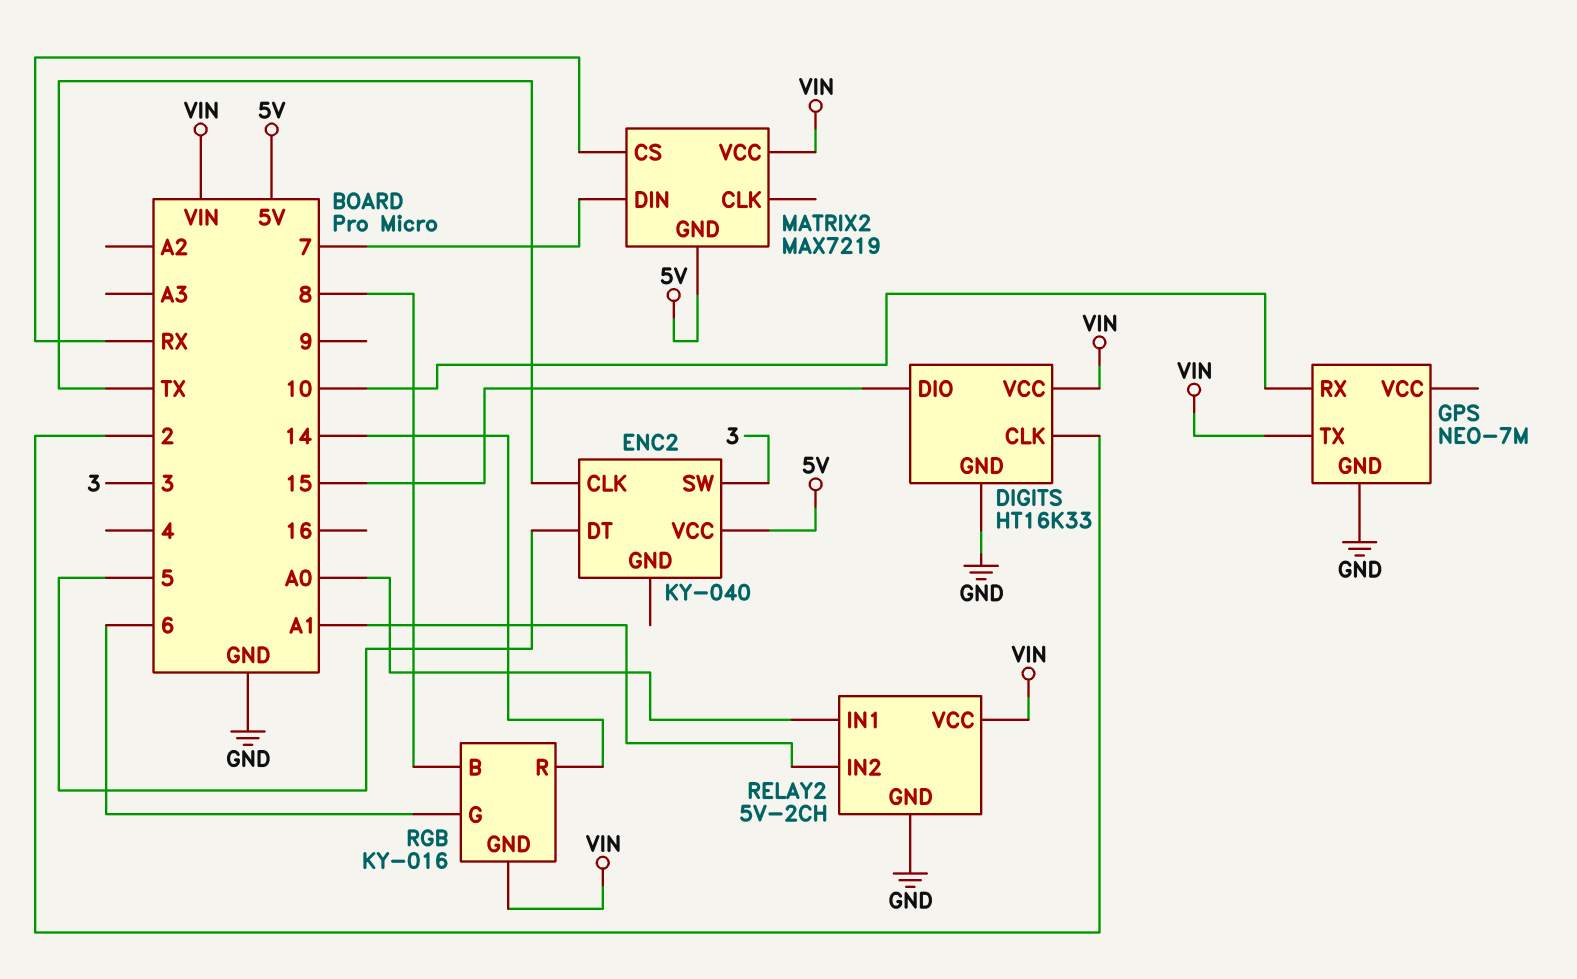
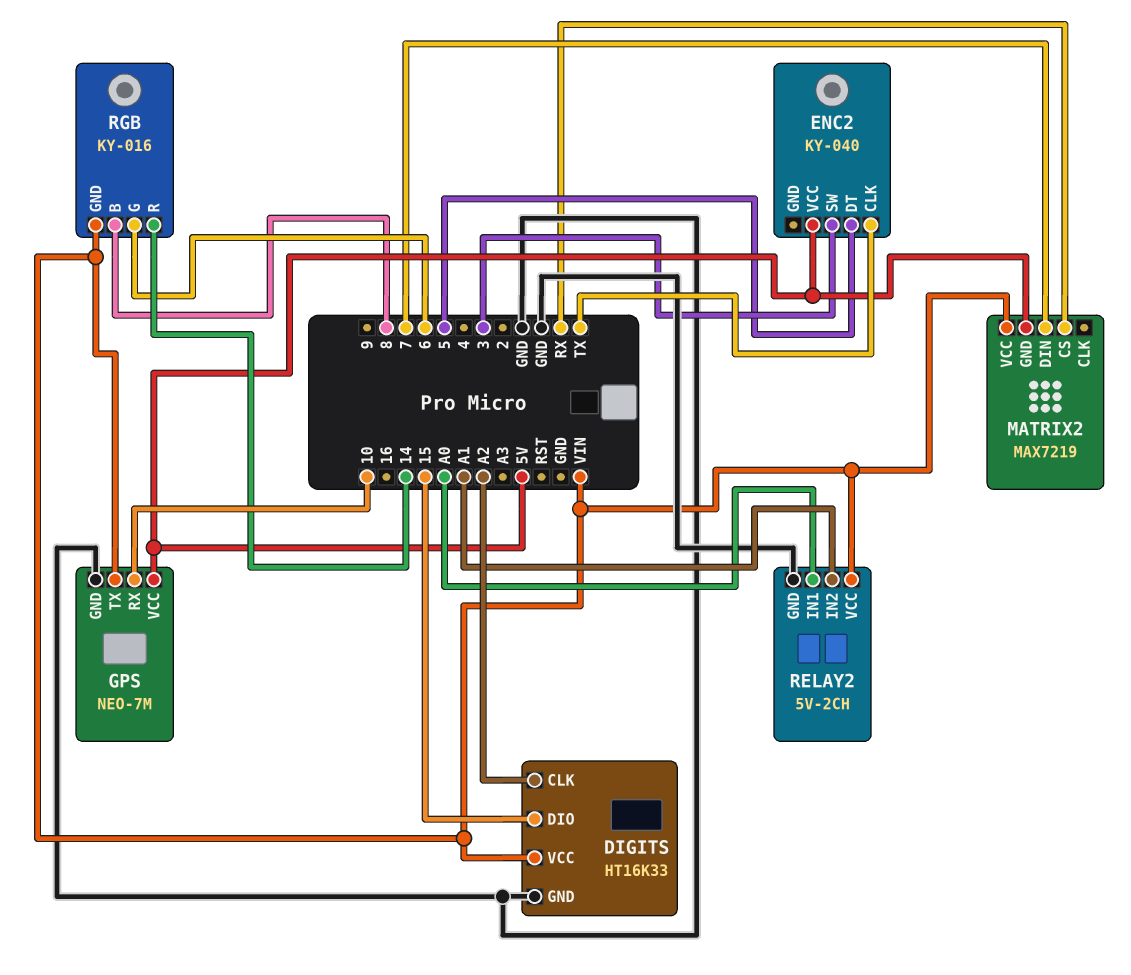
DIGITS pin CLK: 2 -> A2
GPS pin VCC: none -> 5V

